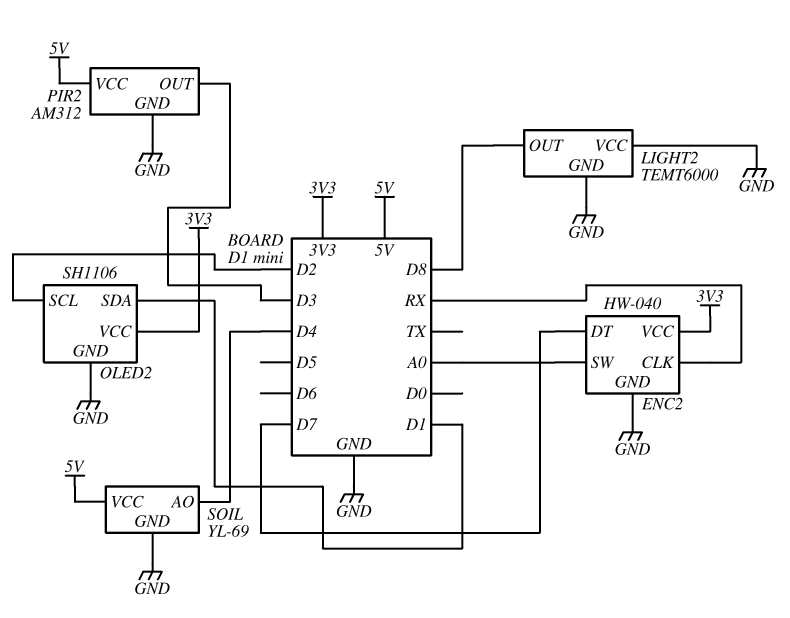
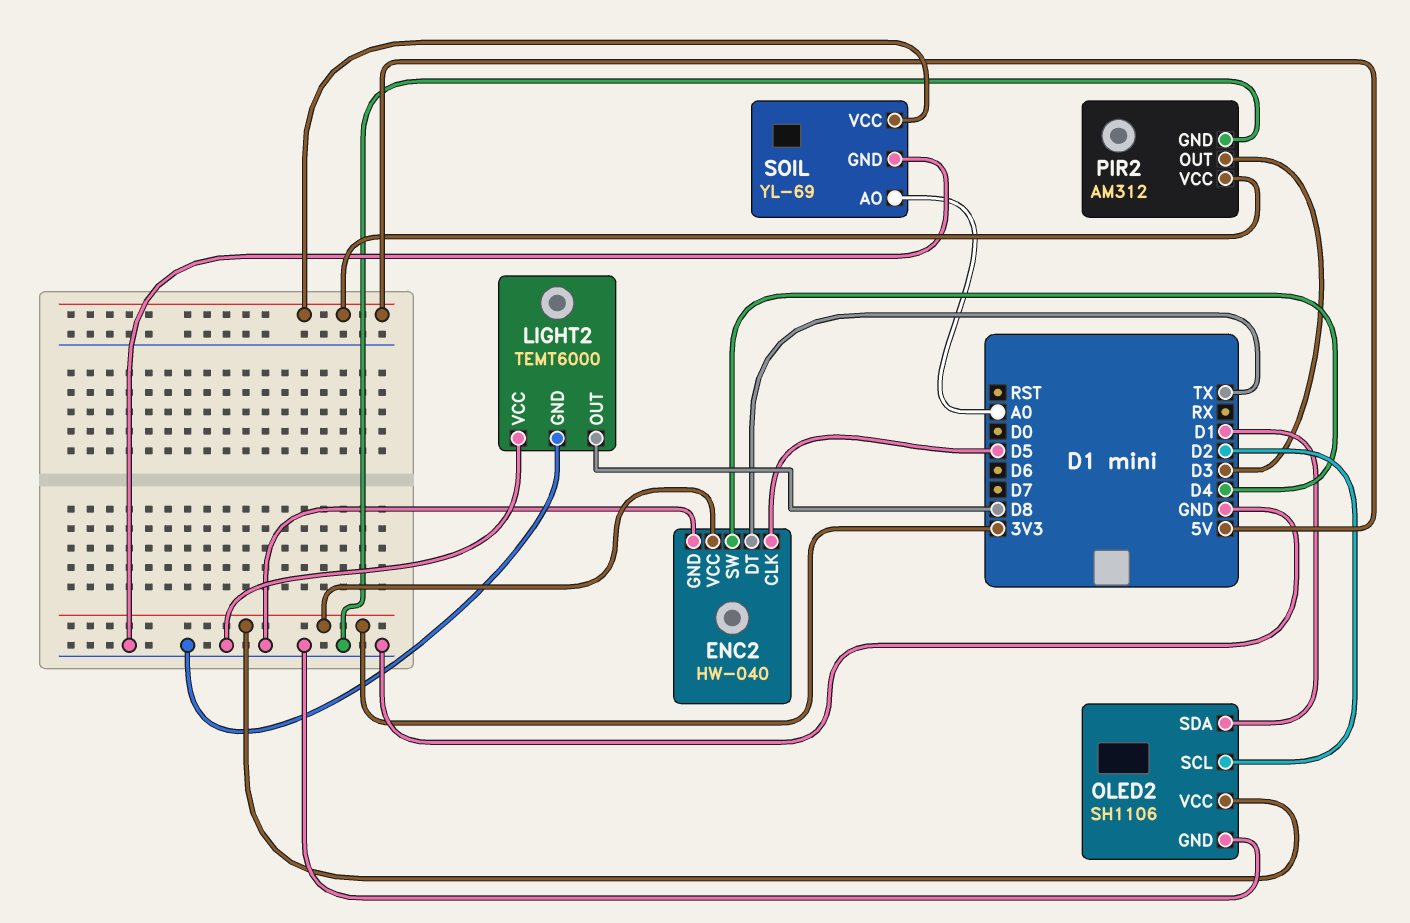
ENC2 pin CLK: RX -> D5
ENC2 pin DT: D7 -> TX
ENC2 pin SW: A0 -> D4
SOIL pin AO: D4 -> A0

